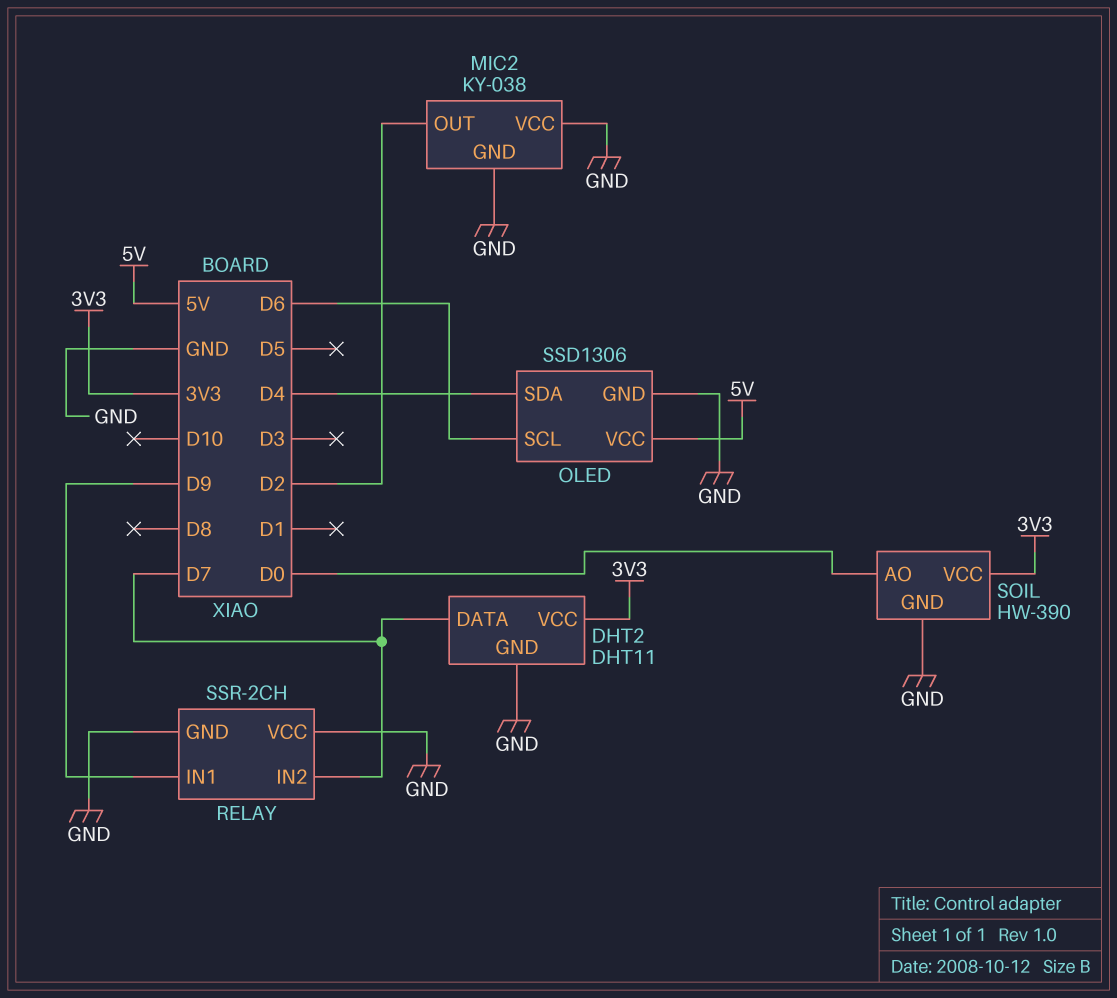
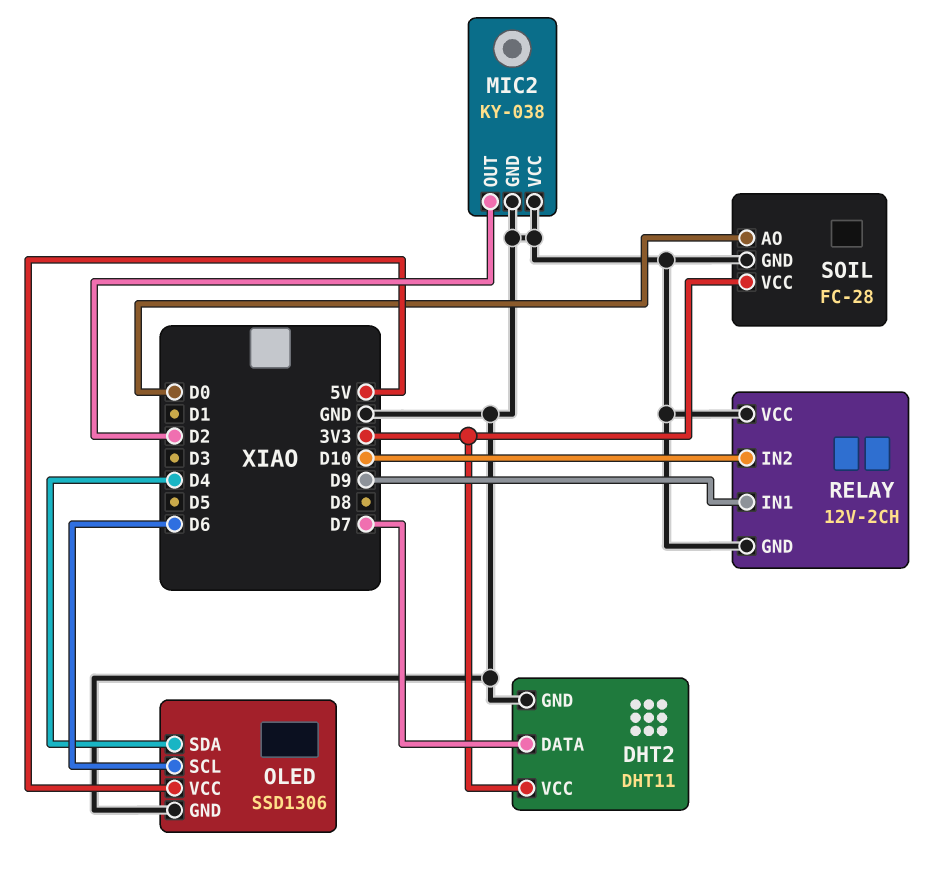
RELAY: SSR-2CH -> 12V-2CH
RELAY pin IN2: D7 -> D10
SOIL: HW-390 -> FC-28

